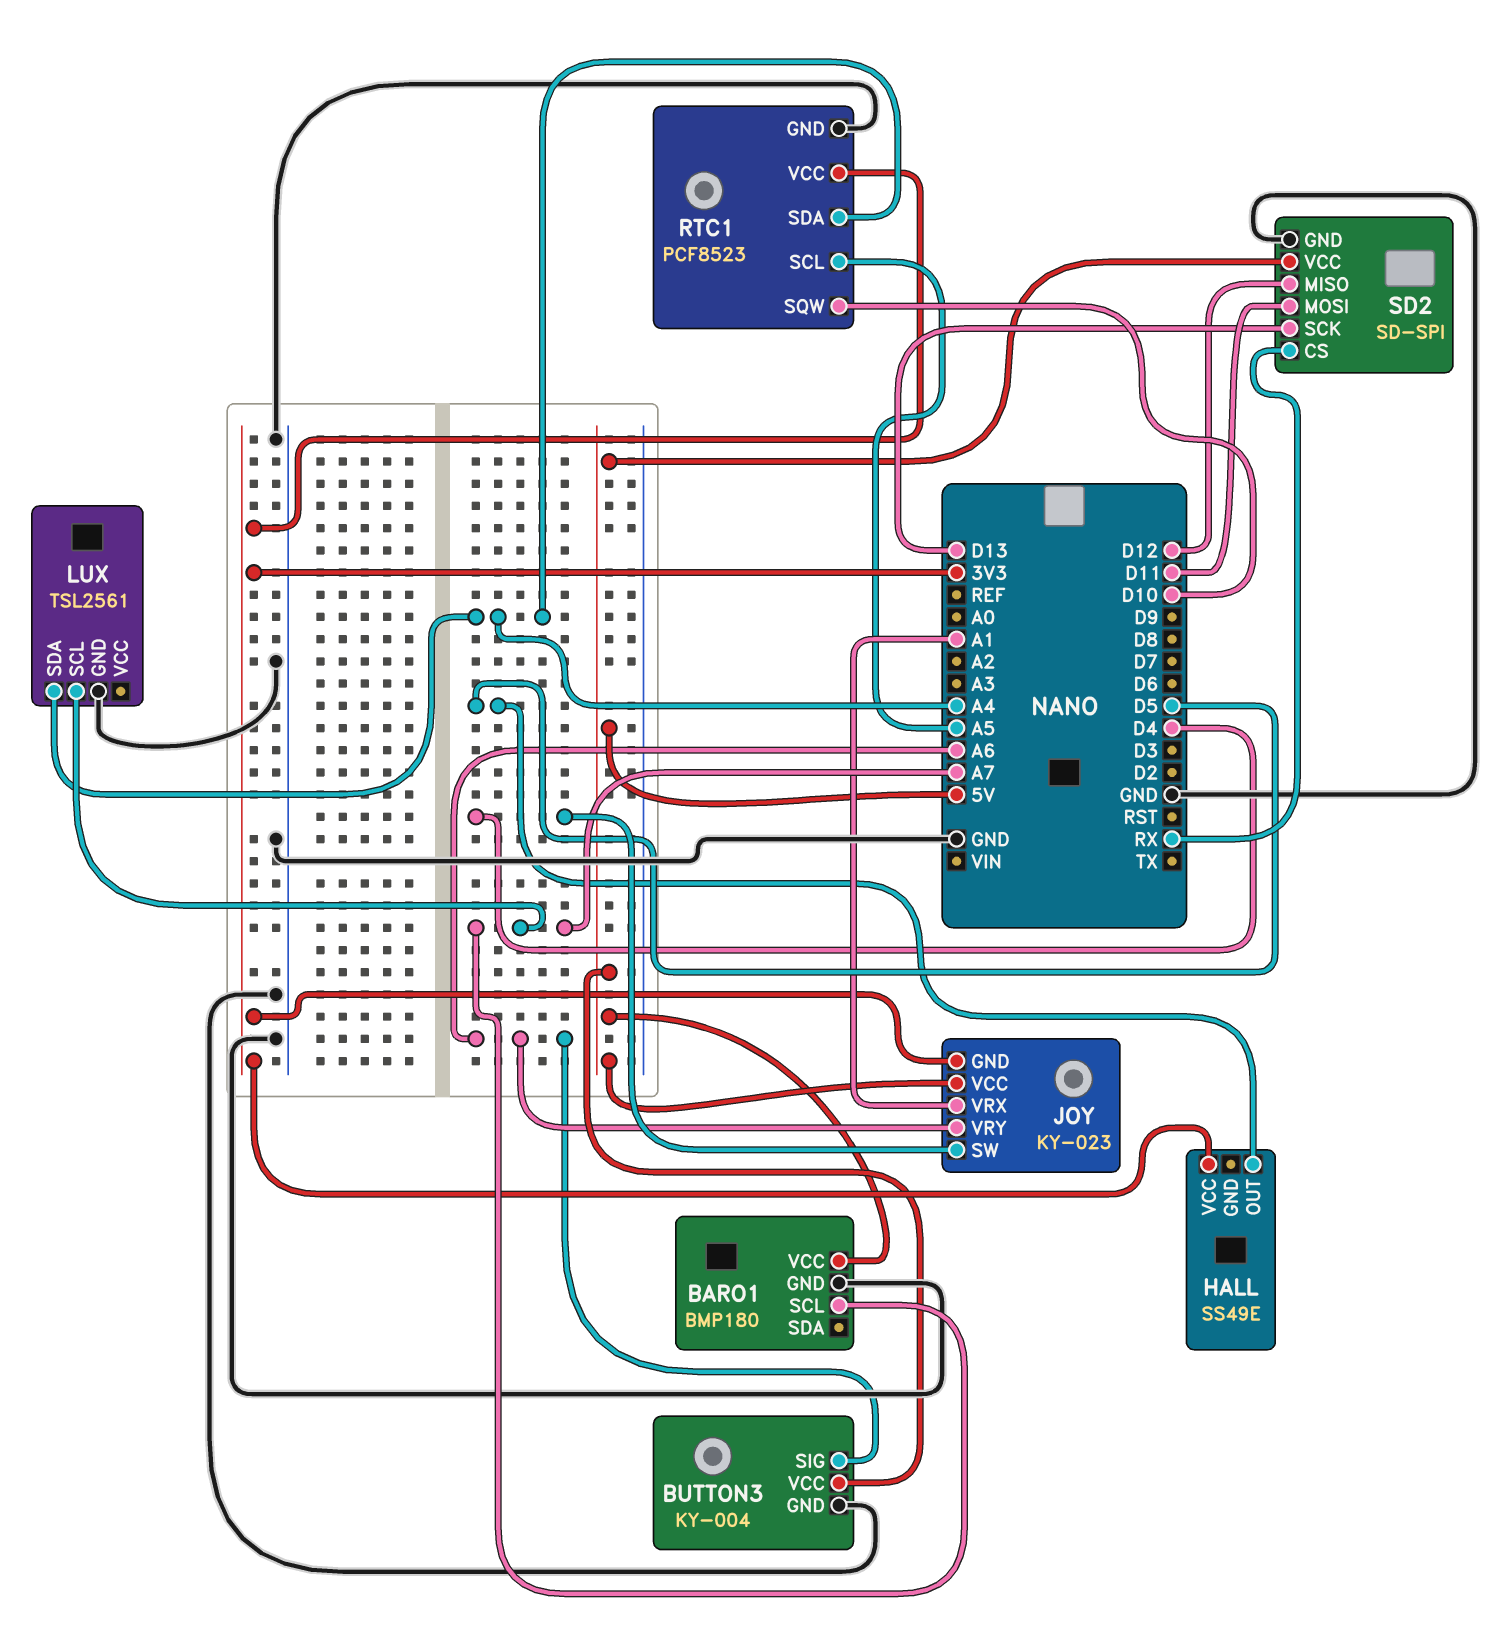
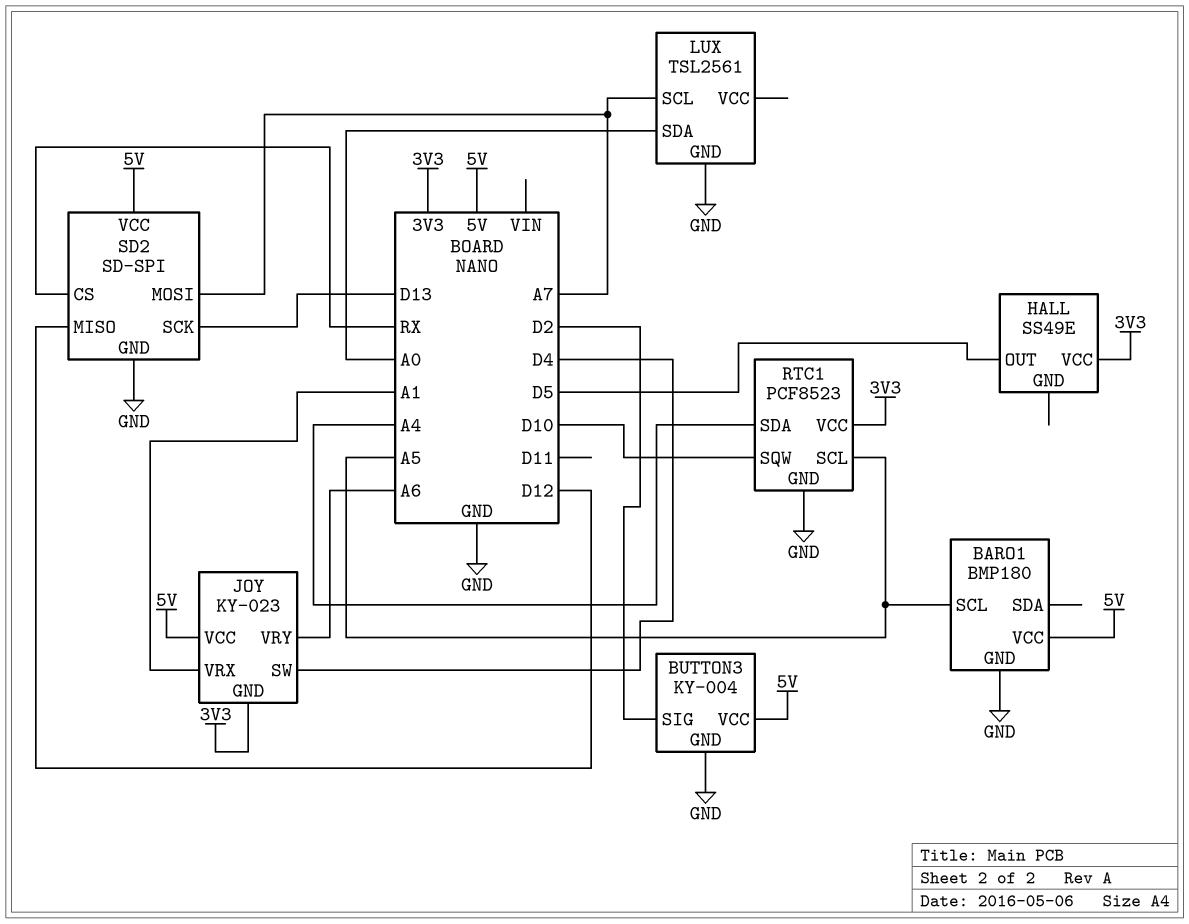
BARO1 pin SCL: A7 -> A5
BUTTON3 pin SIG: A6 -> D2
LUX pin SDA: A4 -> A0
SD2 pin MOSI: D11 -> A7

